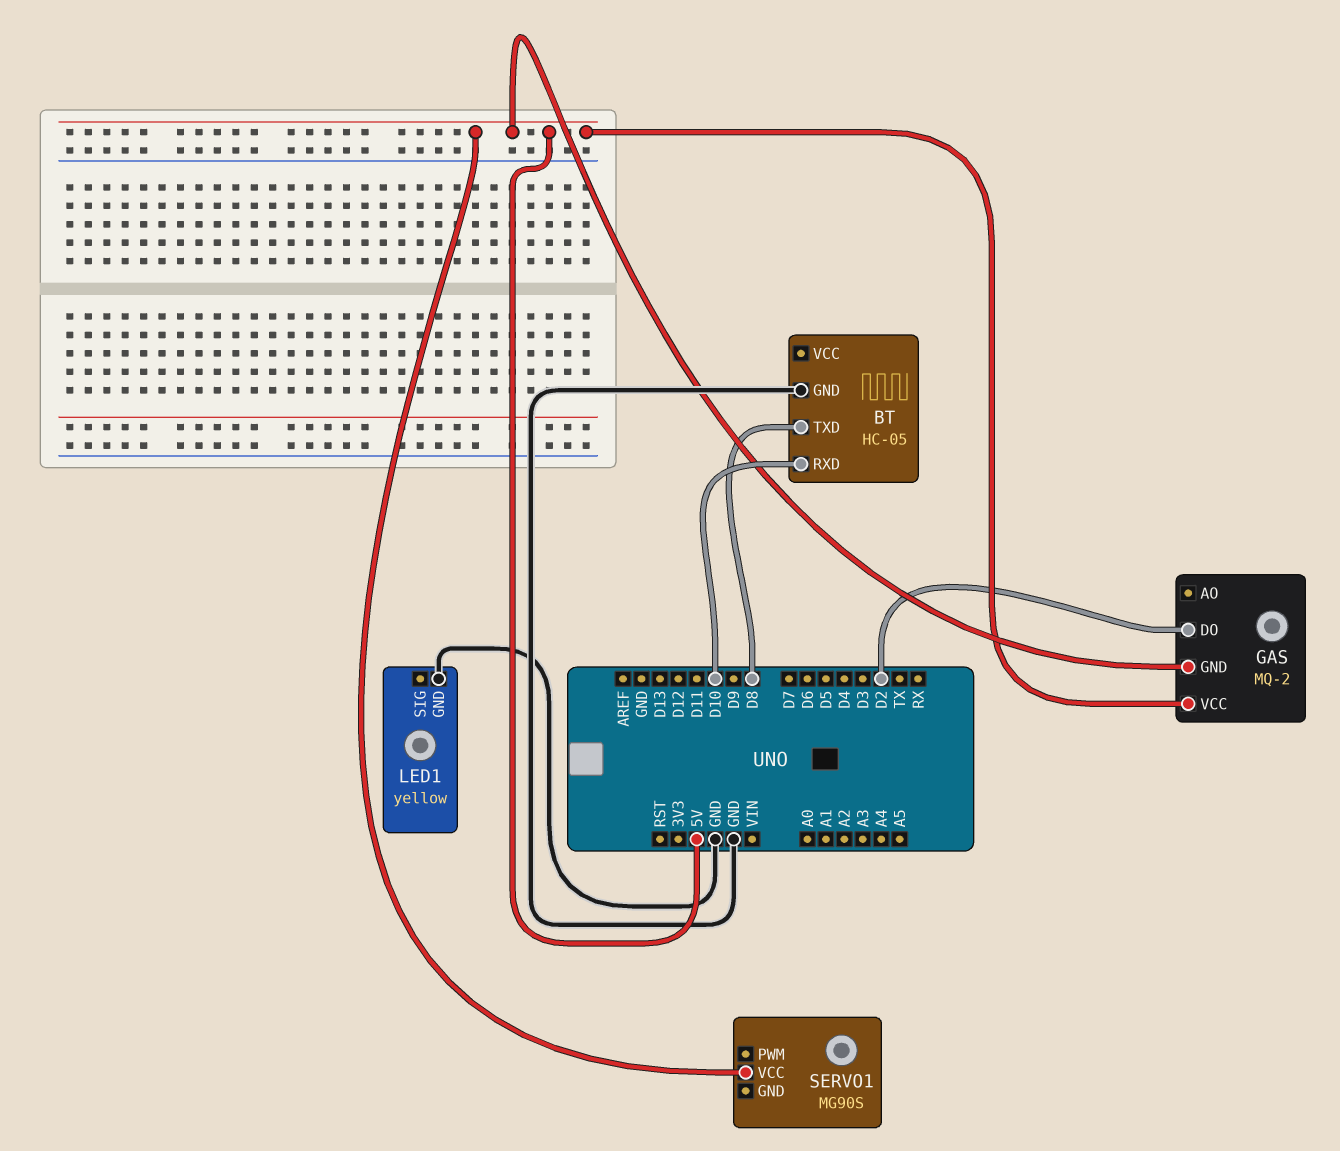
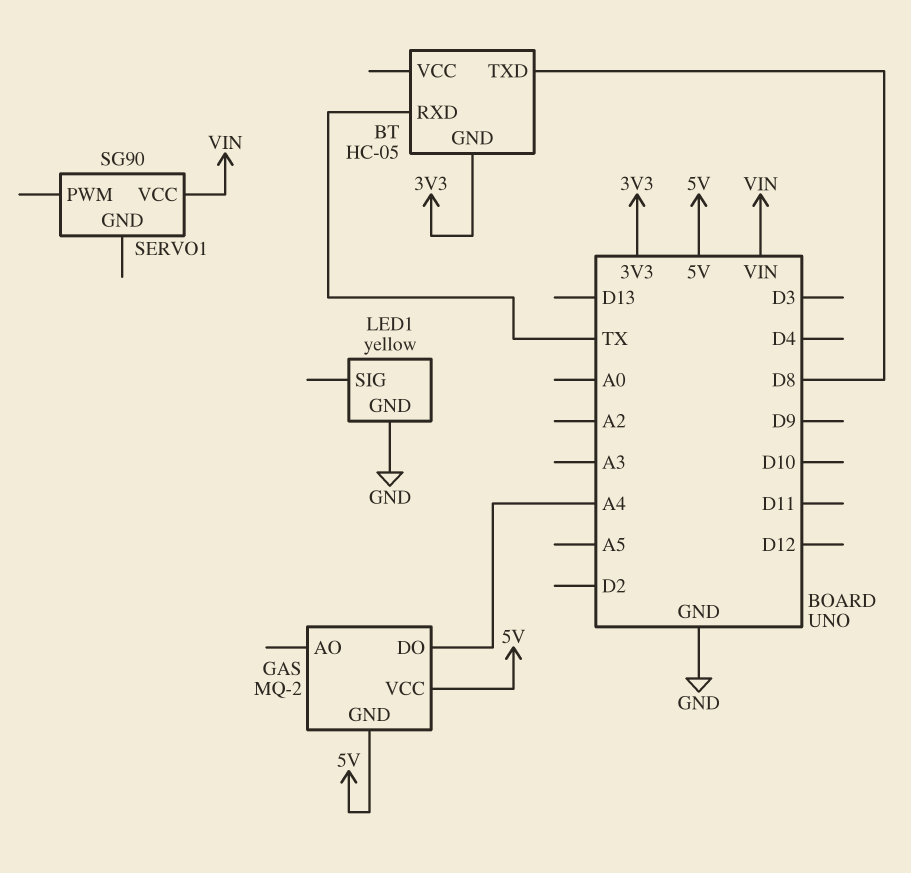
BT pin GND: GND -> 3V3
BT pin RXD: D10 -> TX
GAS pin DO: D2 -> A4
SERVO1: MG90S -> SG90
SERVO1 pin VCC: 5V -> VIN

